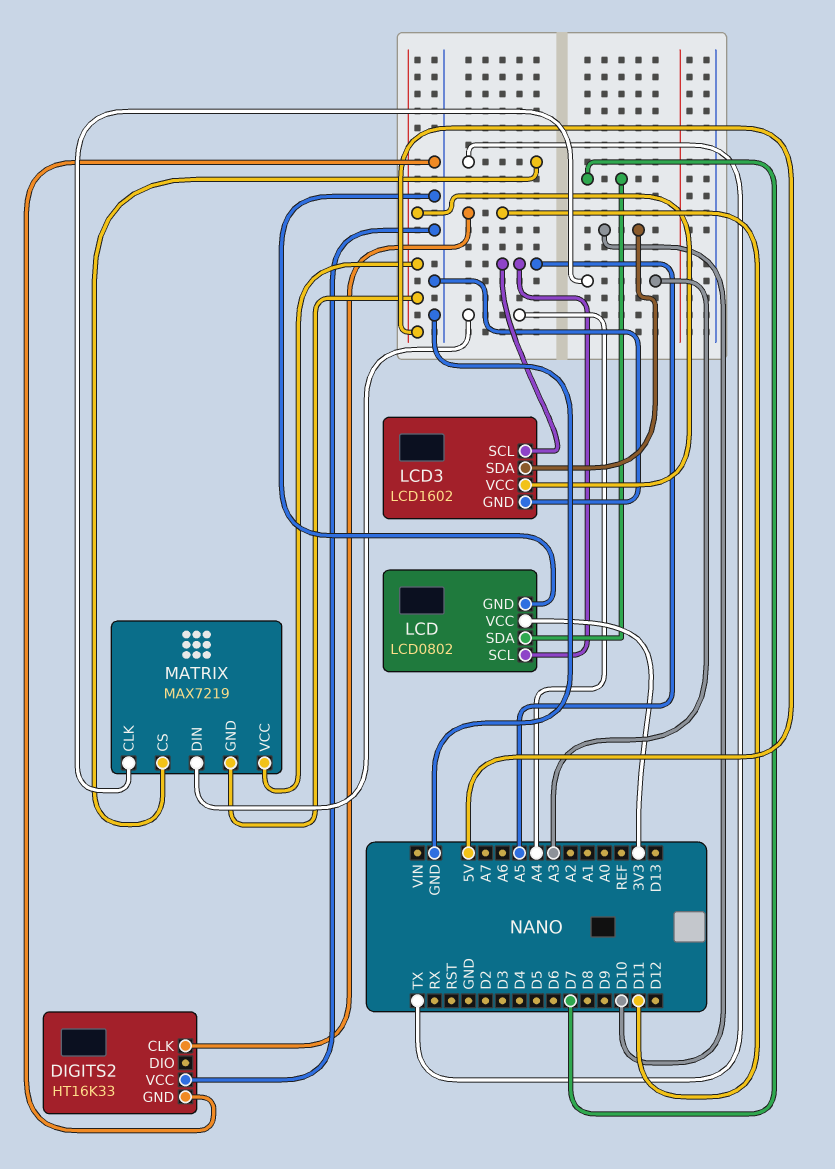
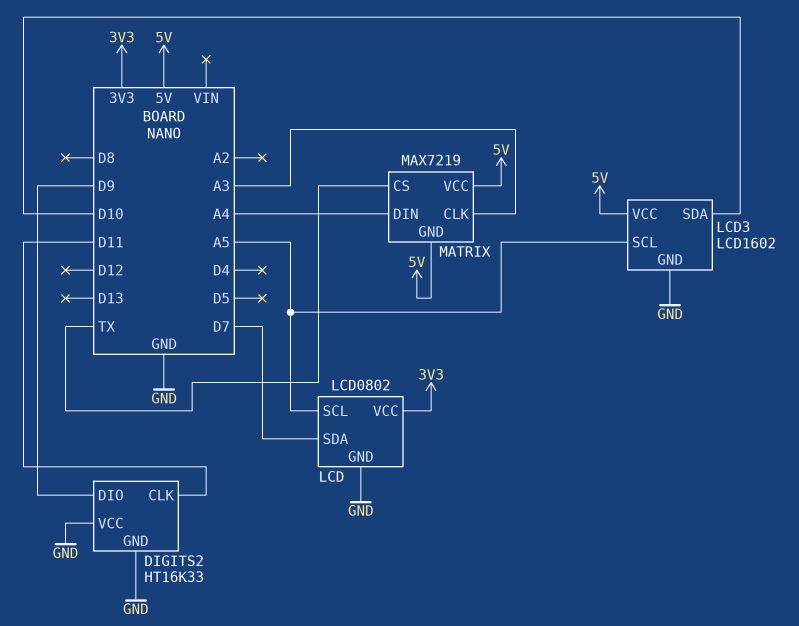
DIGITS2 pin DIO: none -> D9

